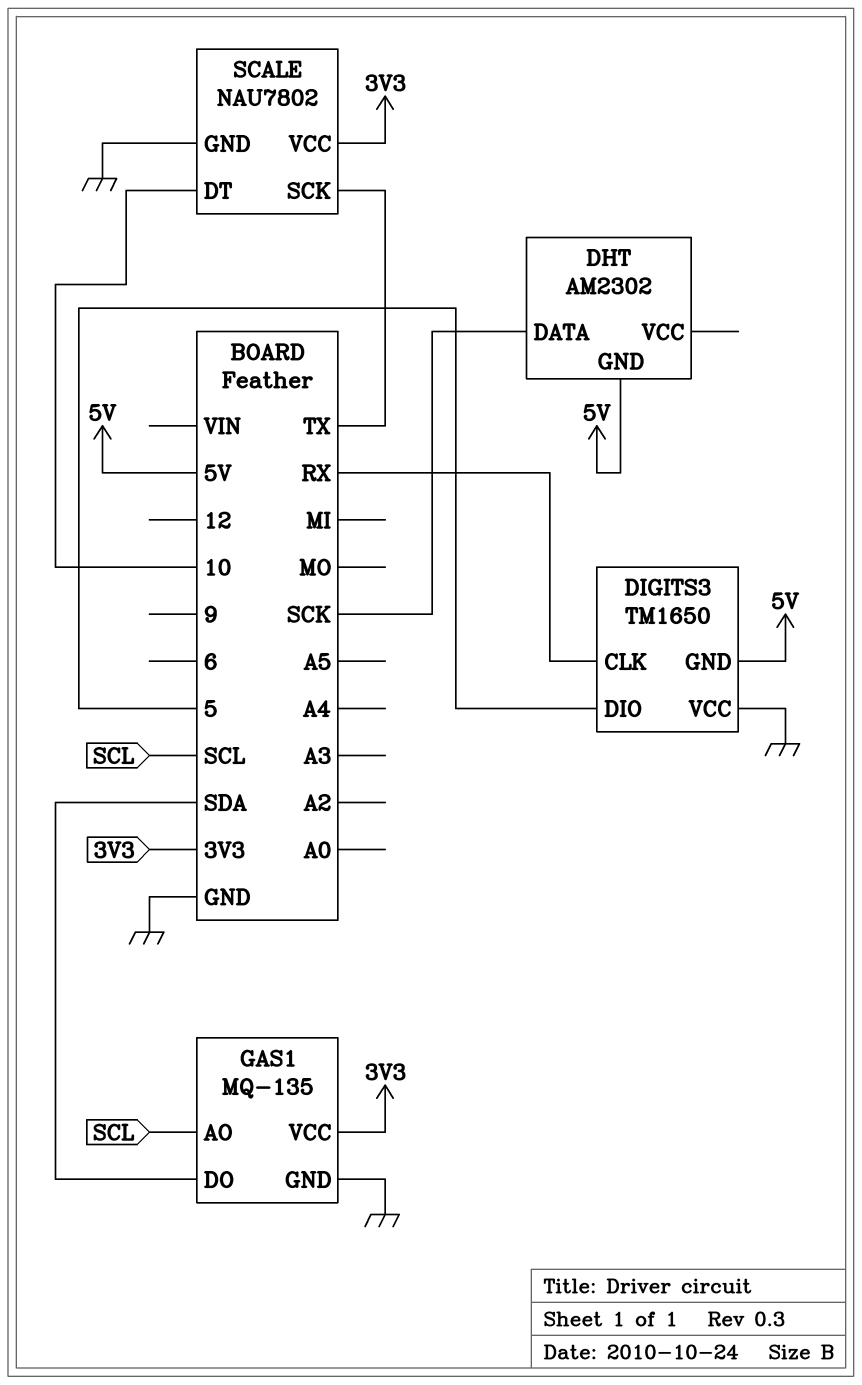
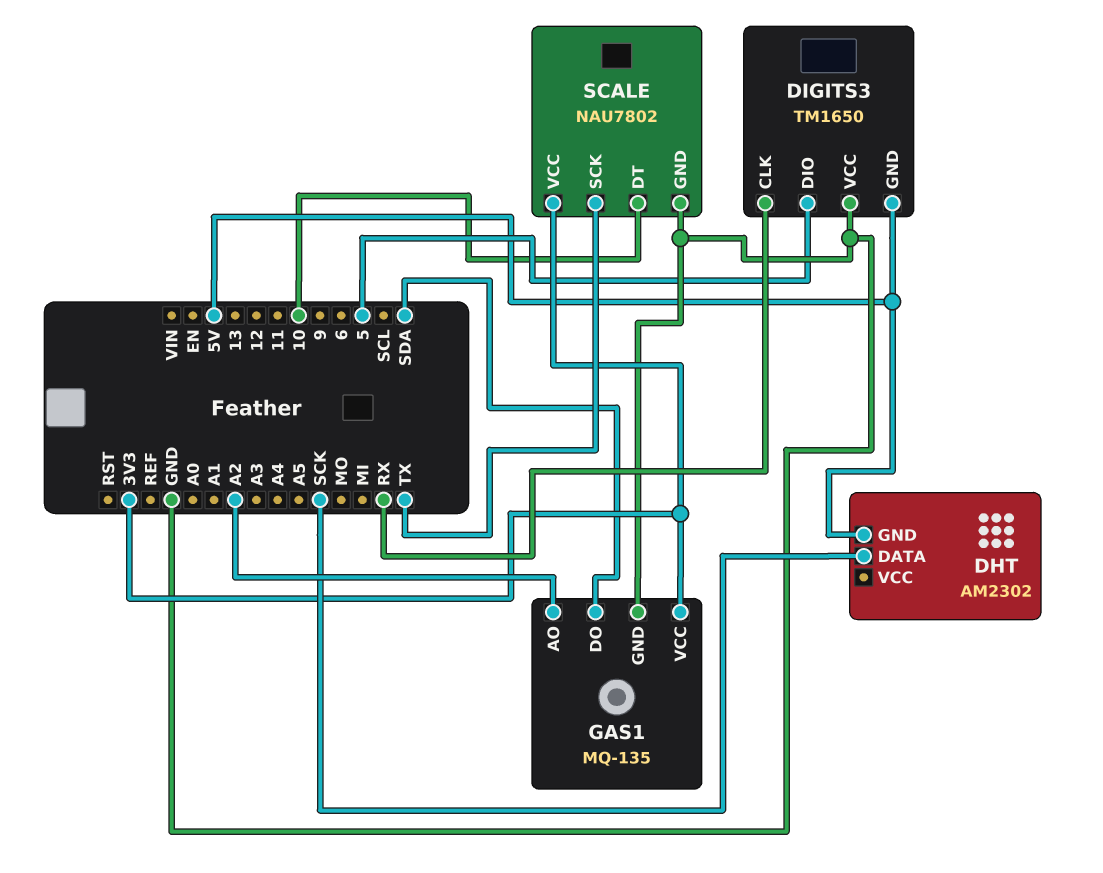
GAS1 pin AO: SCL -> A2

